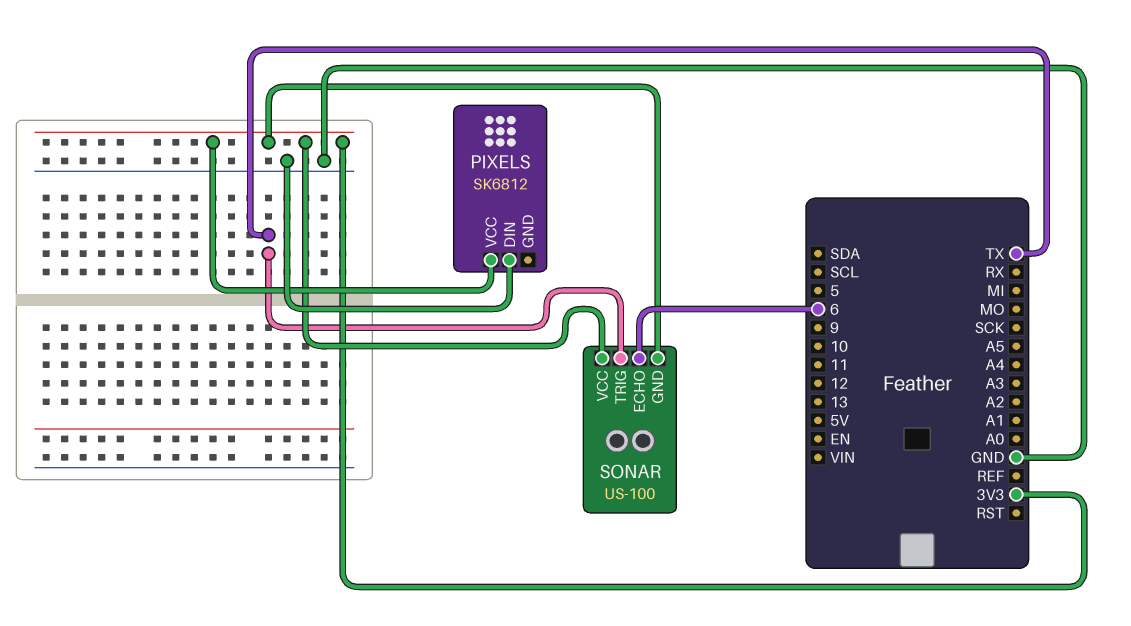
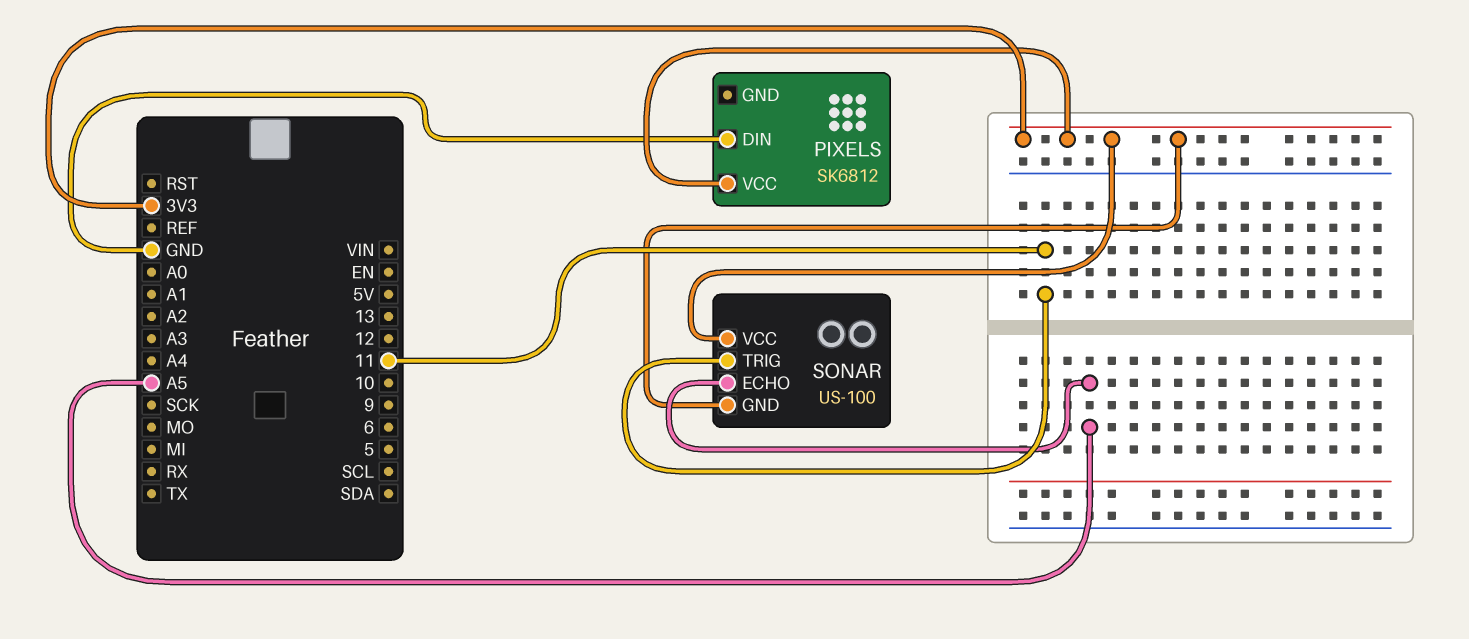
SONAR pin ECHO: 6 -> A5
SONAR pin TRIG: TX -> 11

